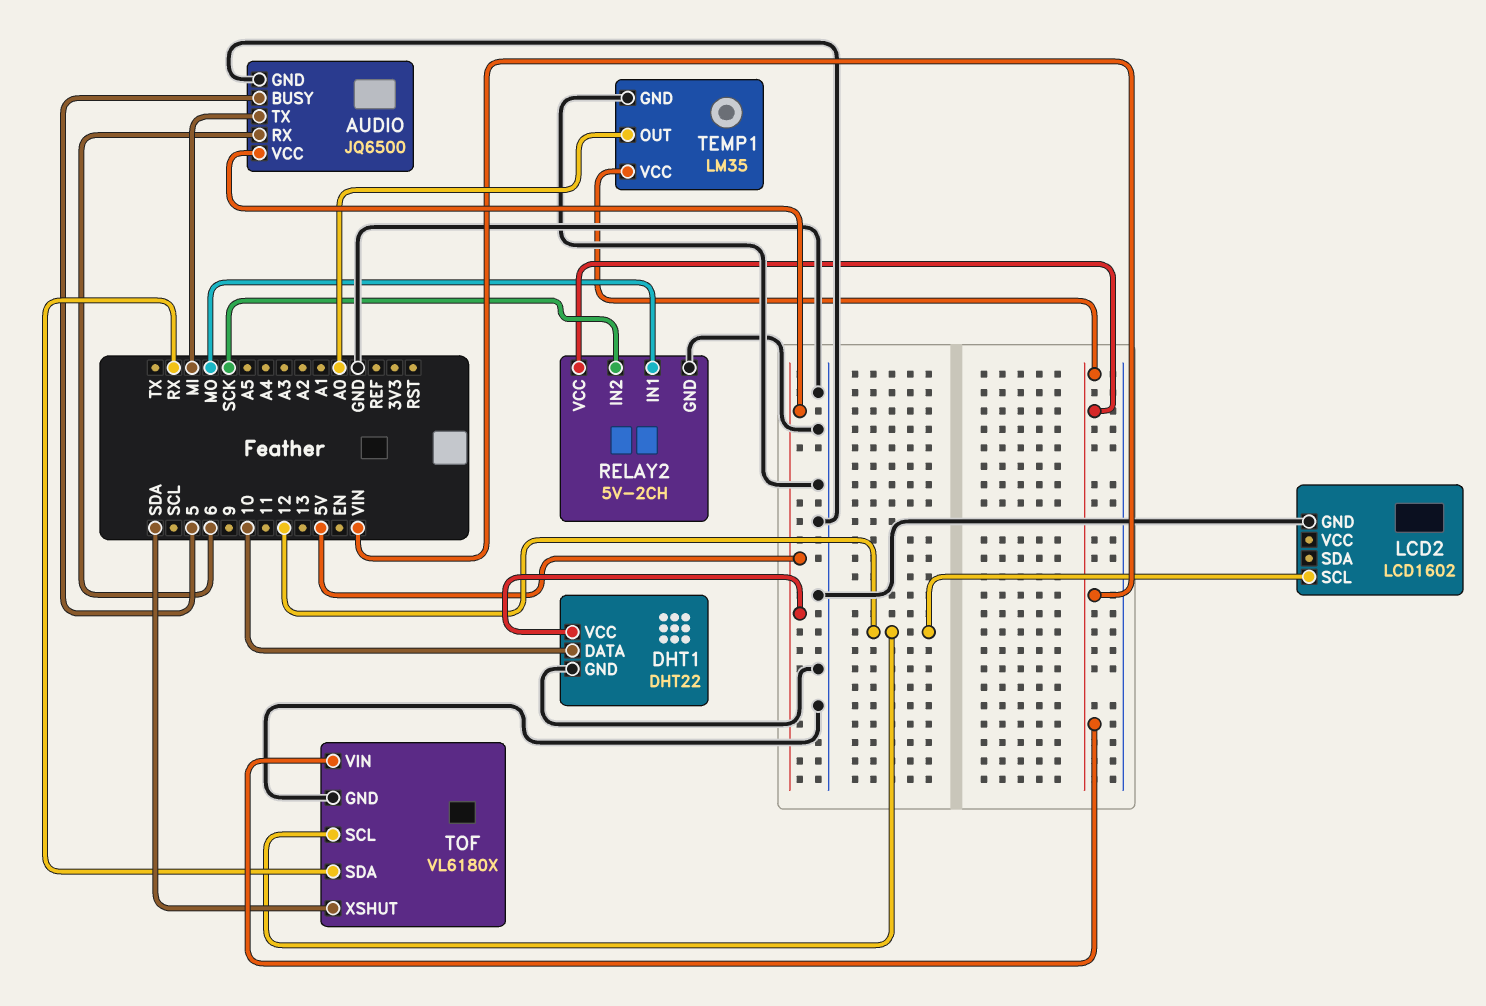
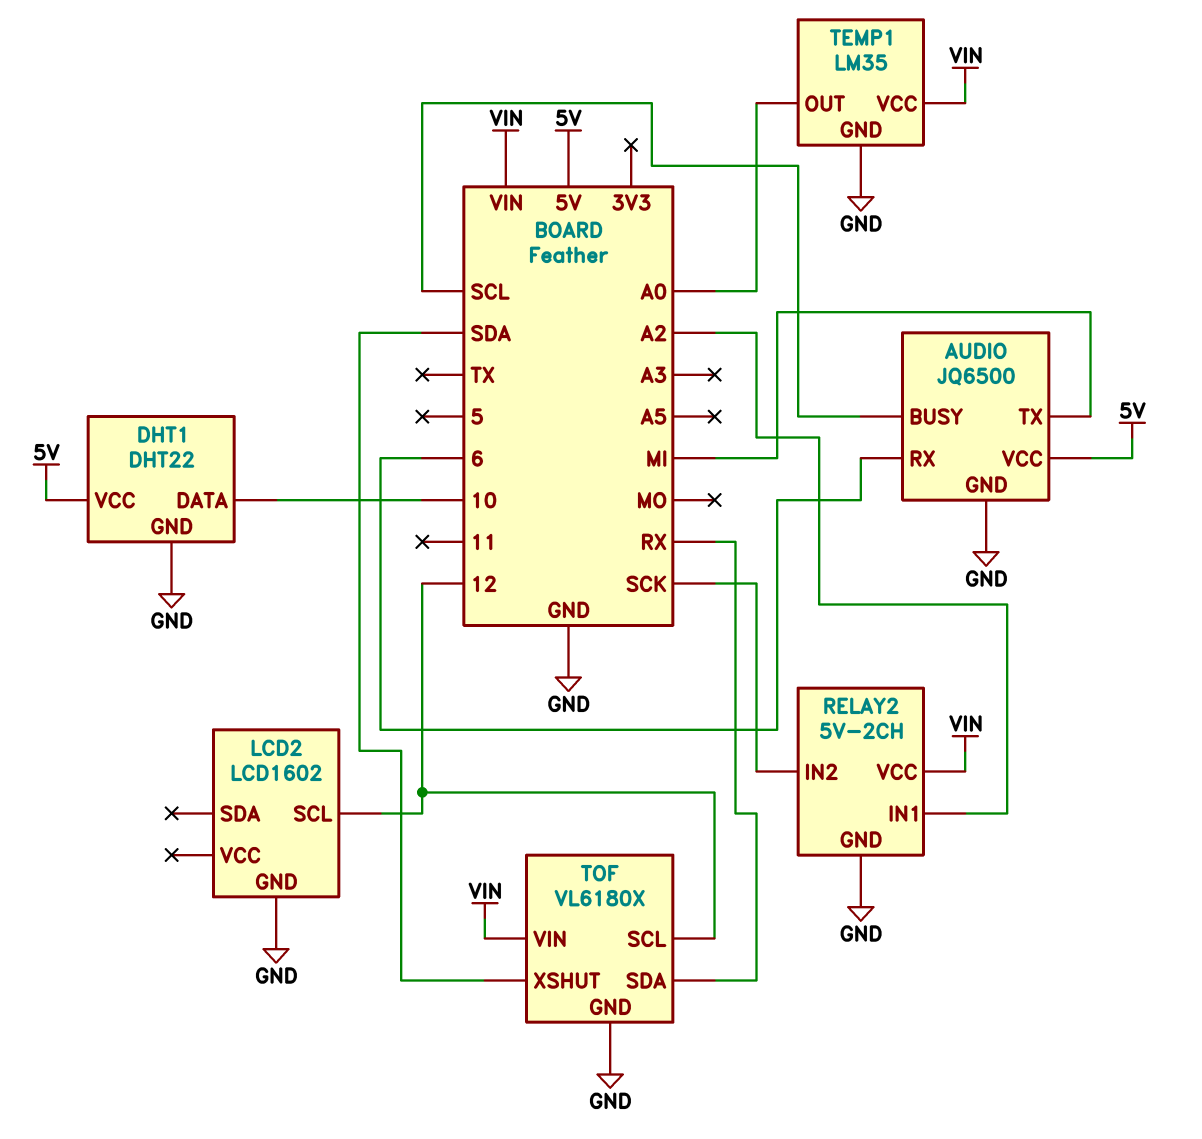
AUDIO pin BUSY: 5 -> SCL
RELAY2 pin IN1: MO -> A2

